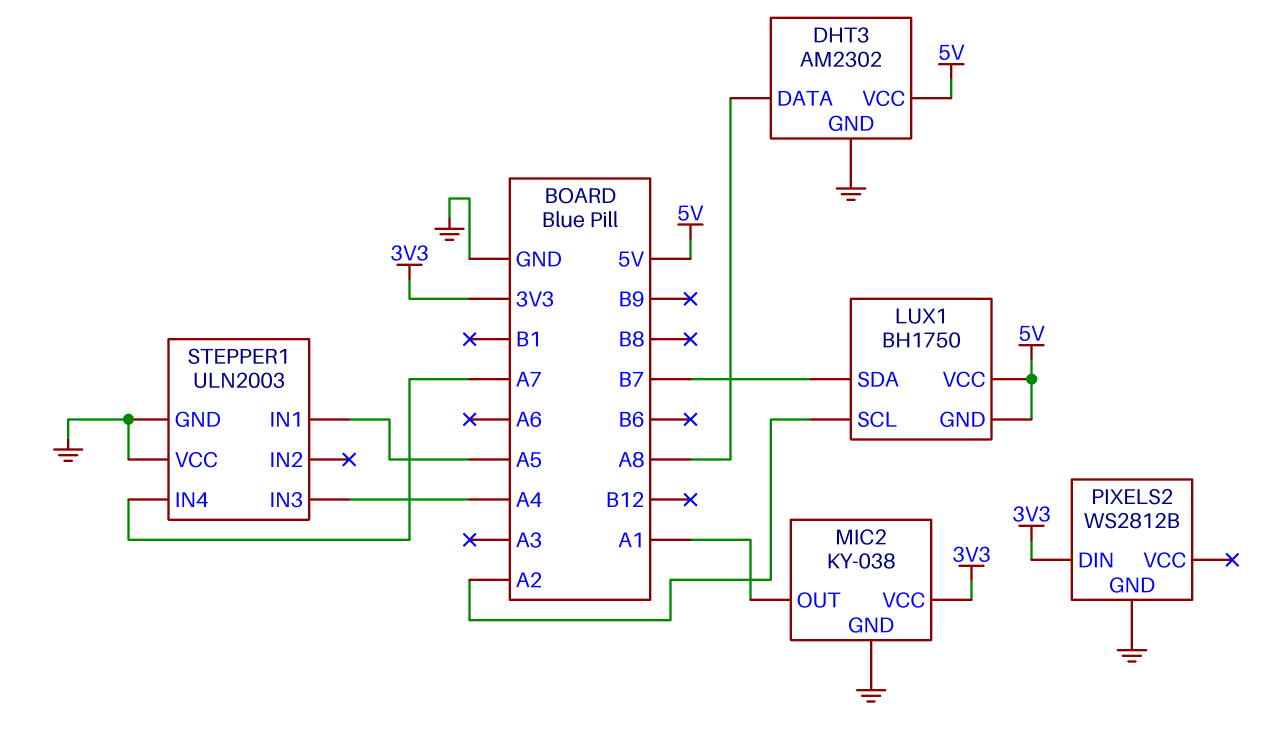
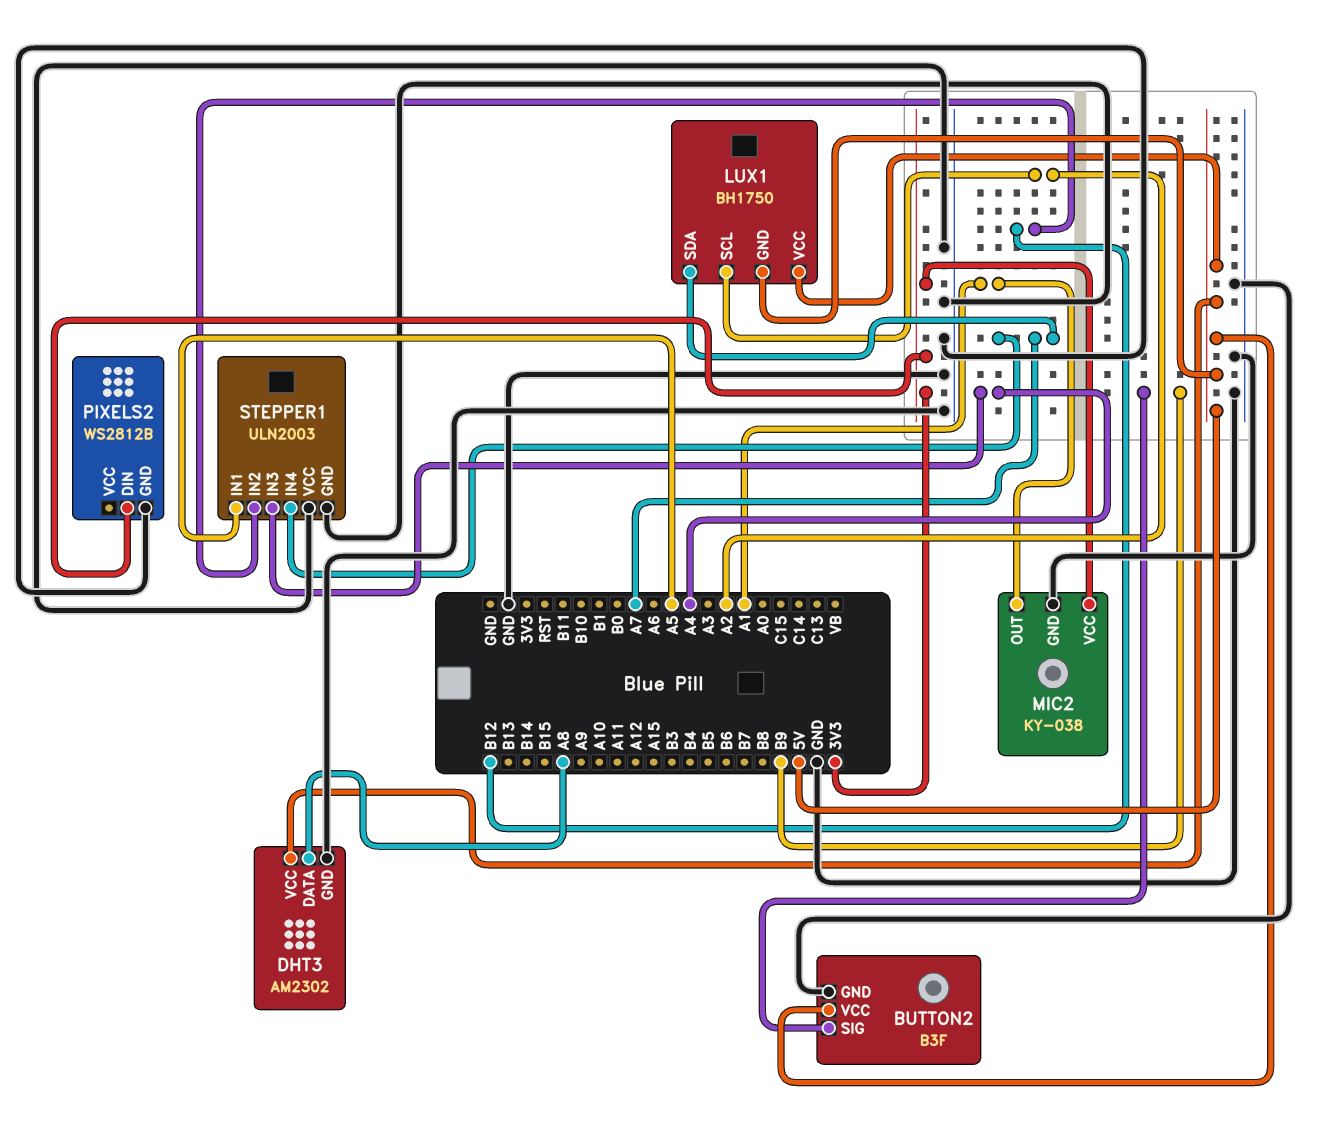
BUTTON2: none -> B3F
BUTTON2 pin GND: none -> GND
BUTTON2 pin SIG: none -> B9
BUTTON2 pin VCC: none -> 5V
LUX1 pin SDA: B7 -> A7
STEPPER1 pin IN2: none -> B12

